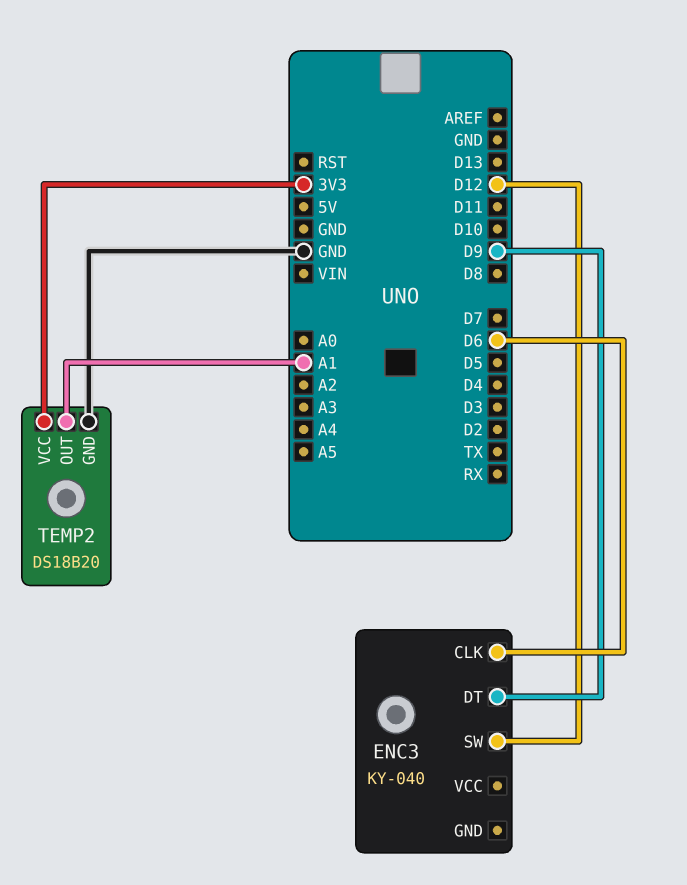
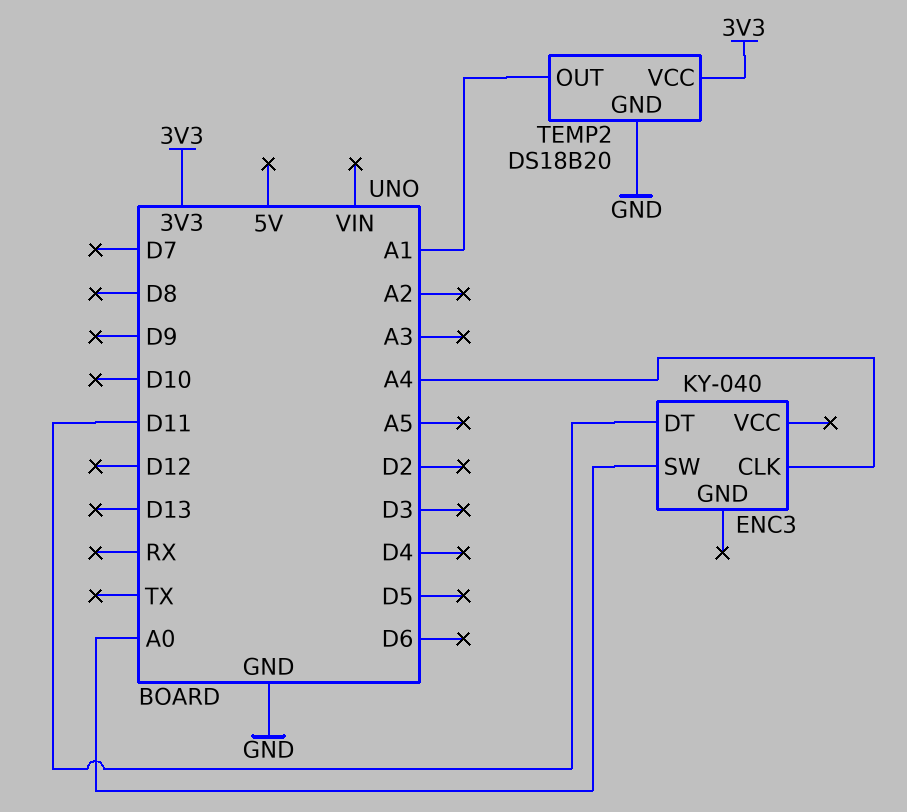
ENC3 pin CLK: D6 -> A4
ENC3 pin DT: D9 -> D11
ENC3 pin SW: D12 -> A0

